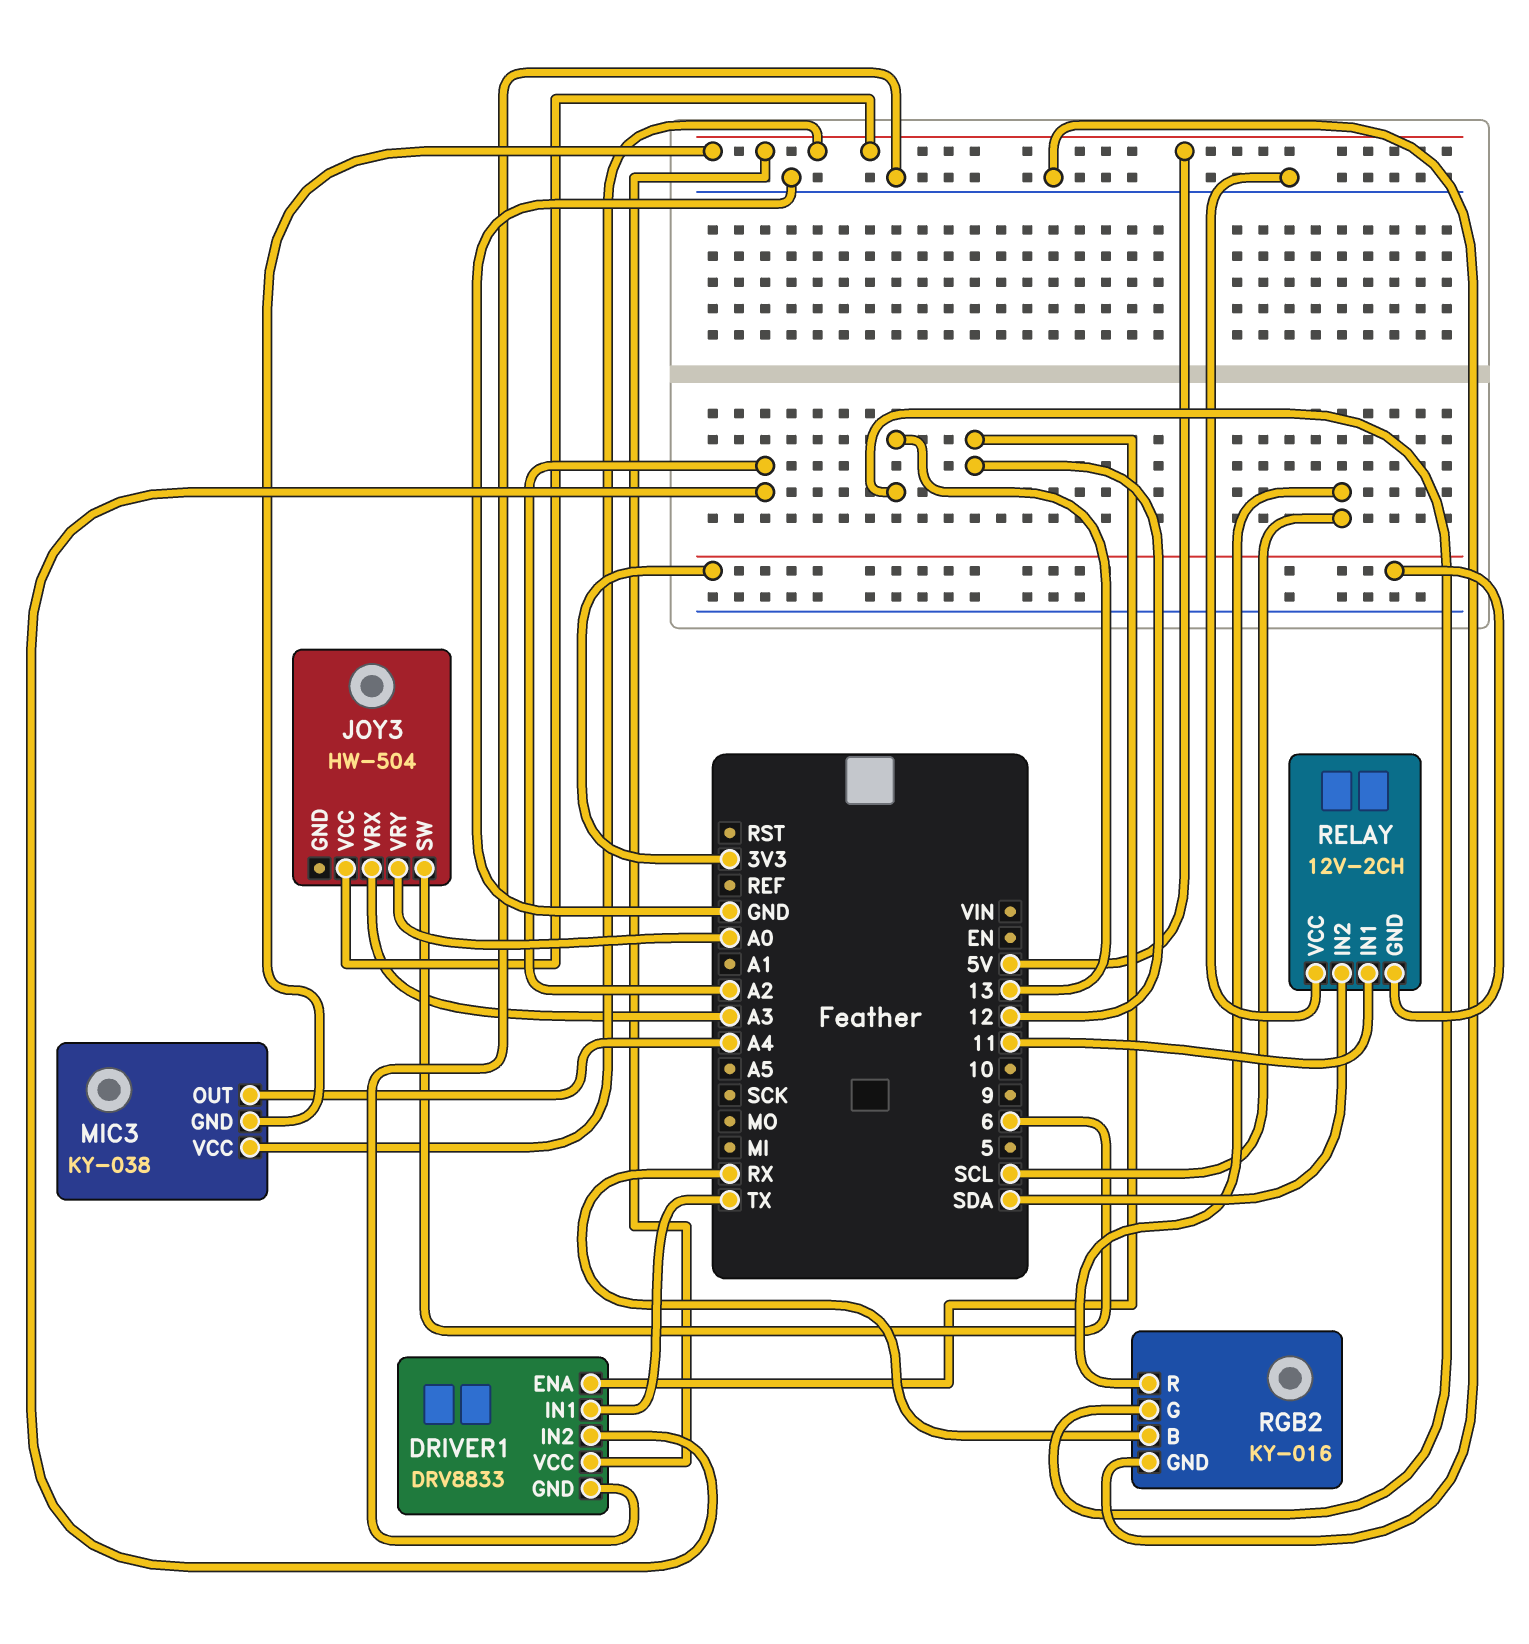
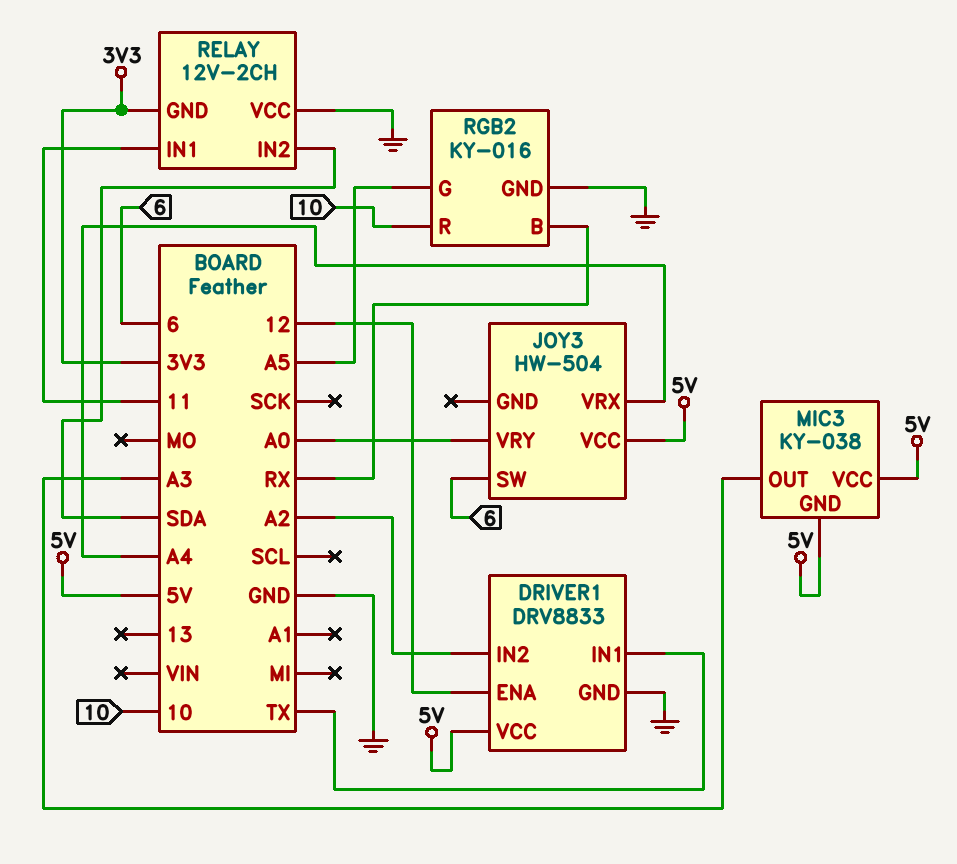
JOY3 pin VRX: A3 -> A4
MIC3 pin OUT: A4 -> A3
RGB2 pin G: 13 -> A5
RGB2 pin R: SCL -> 10

